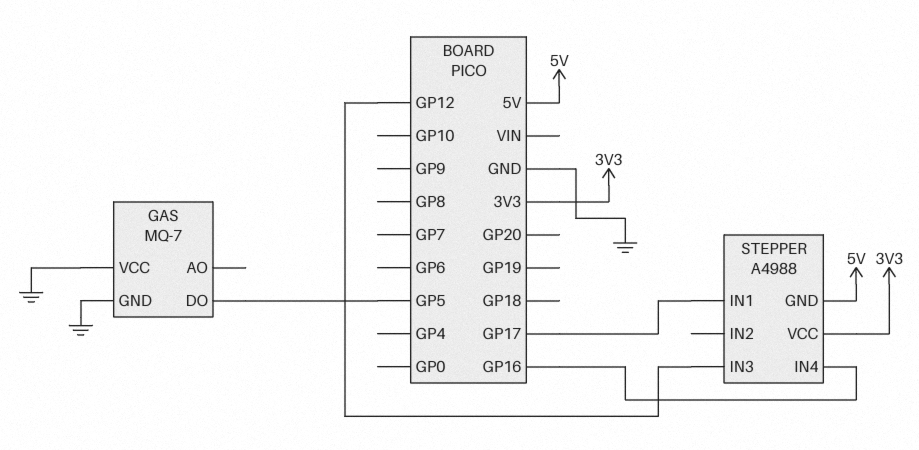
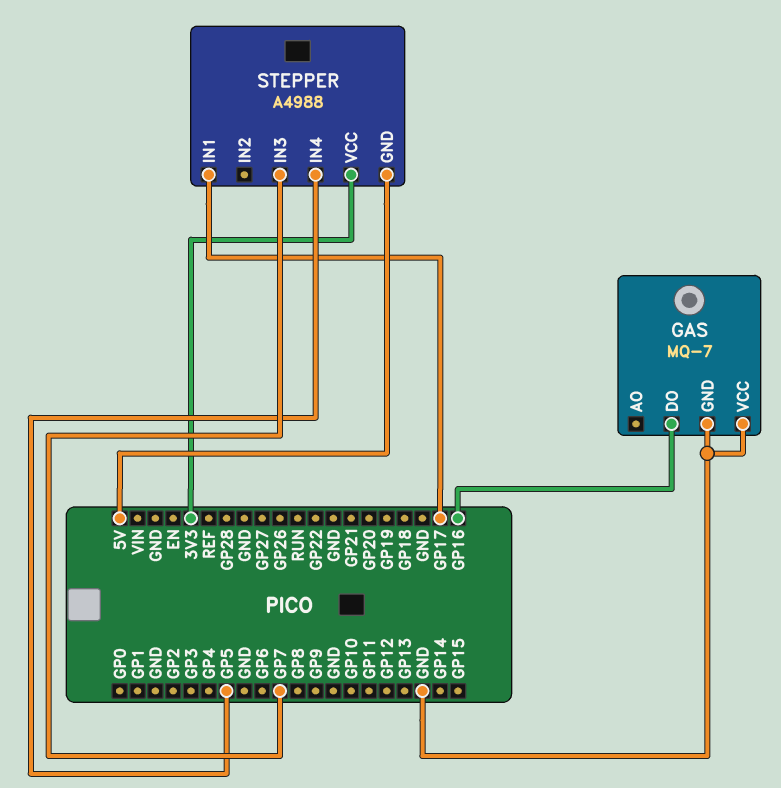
GAS pin DO: GP5 -> GP16
STEPPER pin IN3: GP12 -> GP7
STEPPER pin IN4: GP16 -> GP5

